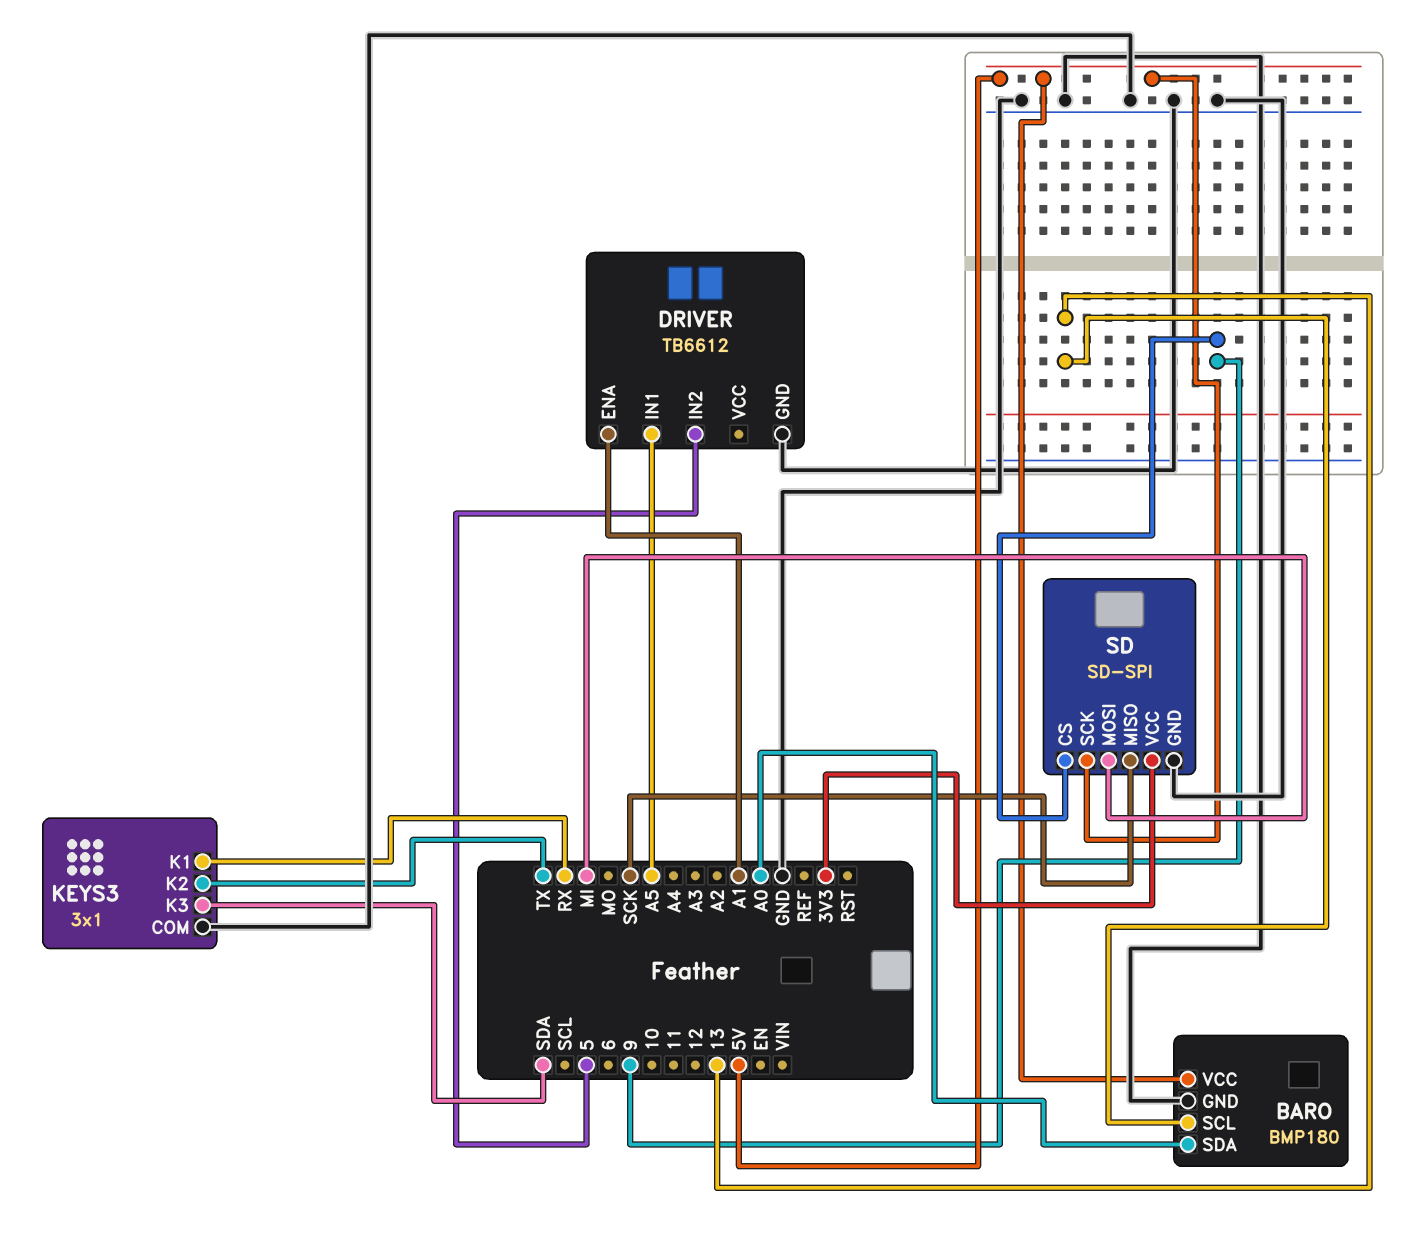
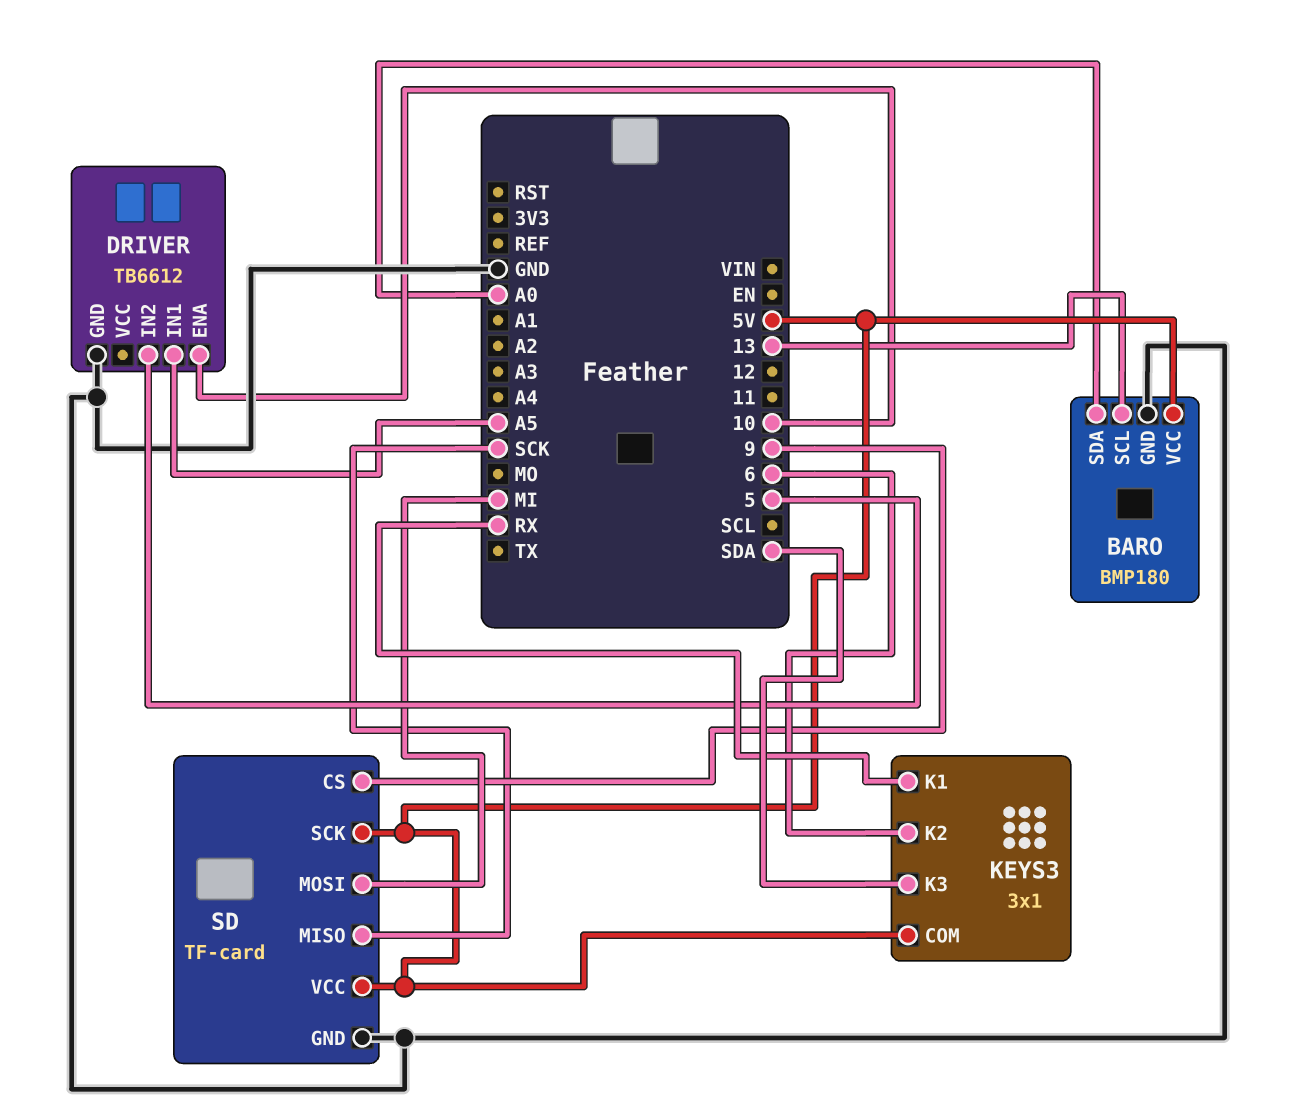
DRIVER pin ENA: A1 -> 10
KEYS3 pin COM: GND -> 5V
KEYS3 pin K2: TX -> 6
SD: SD-SPI -> TF-card
SD pin VCC: 3V3 -> 5V

